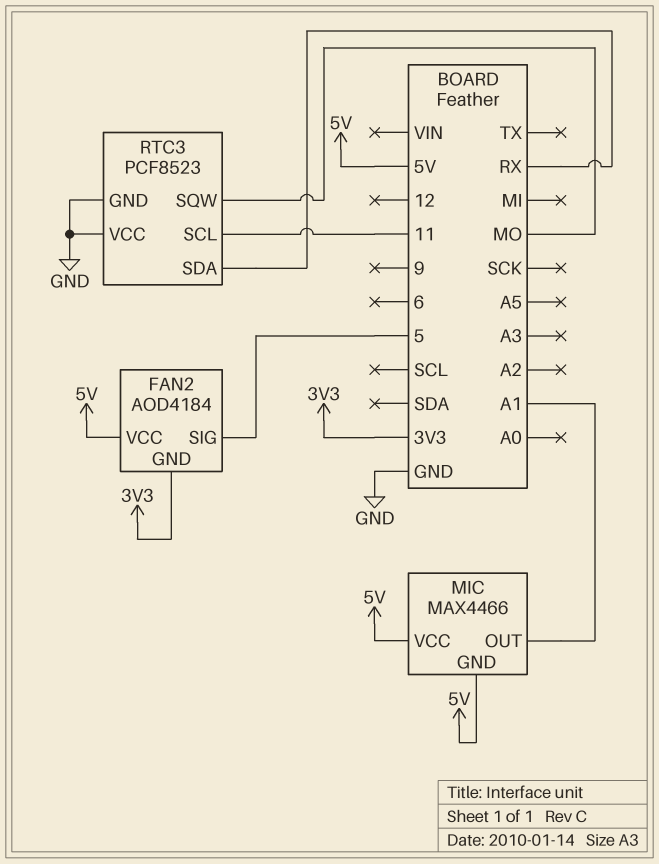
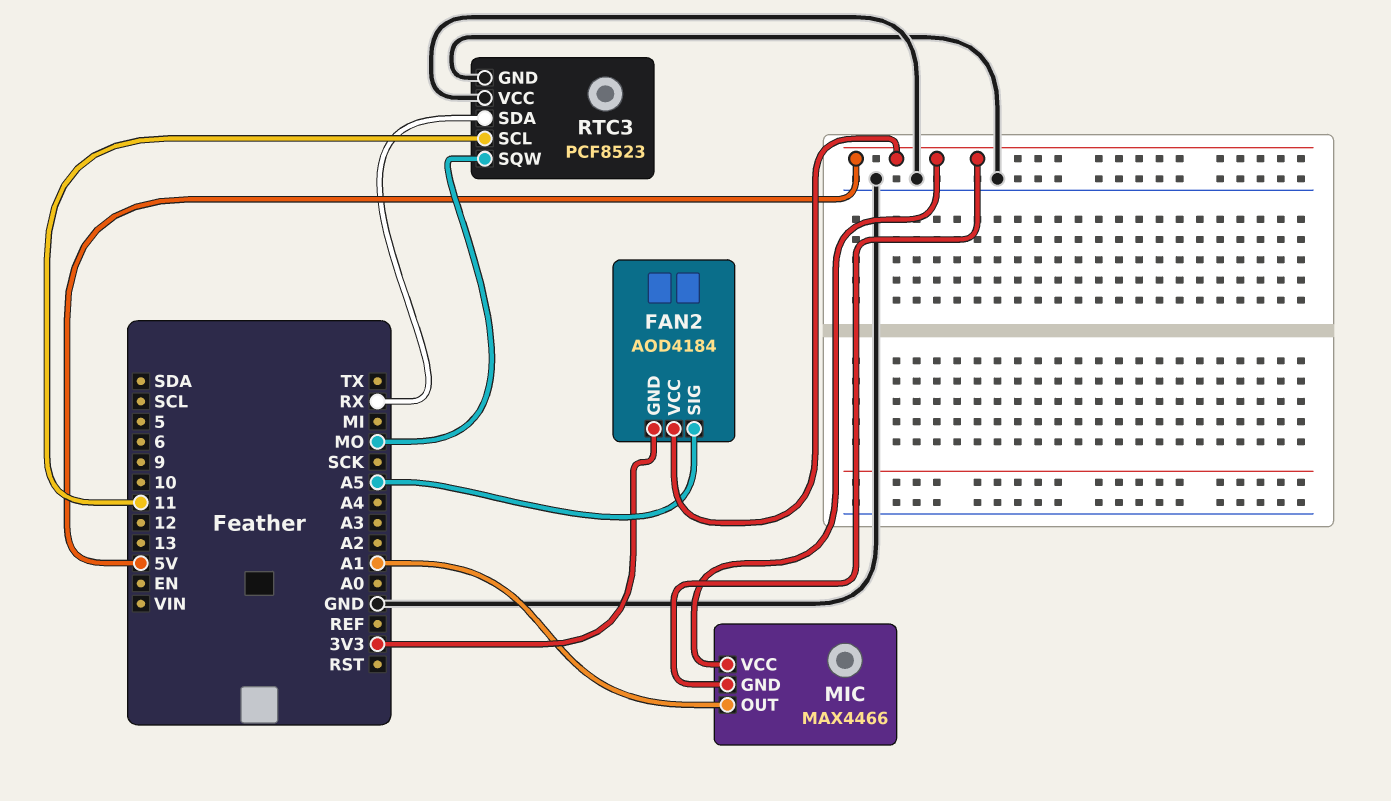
FAN2 pin SIG: 5 -> A5

